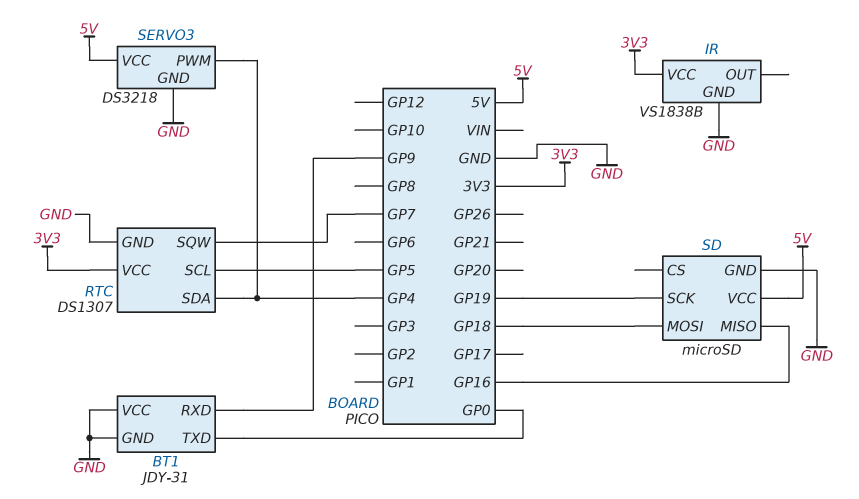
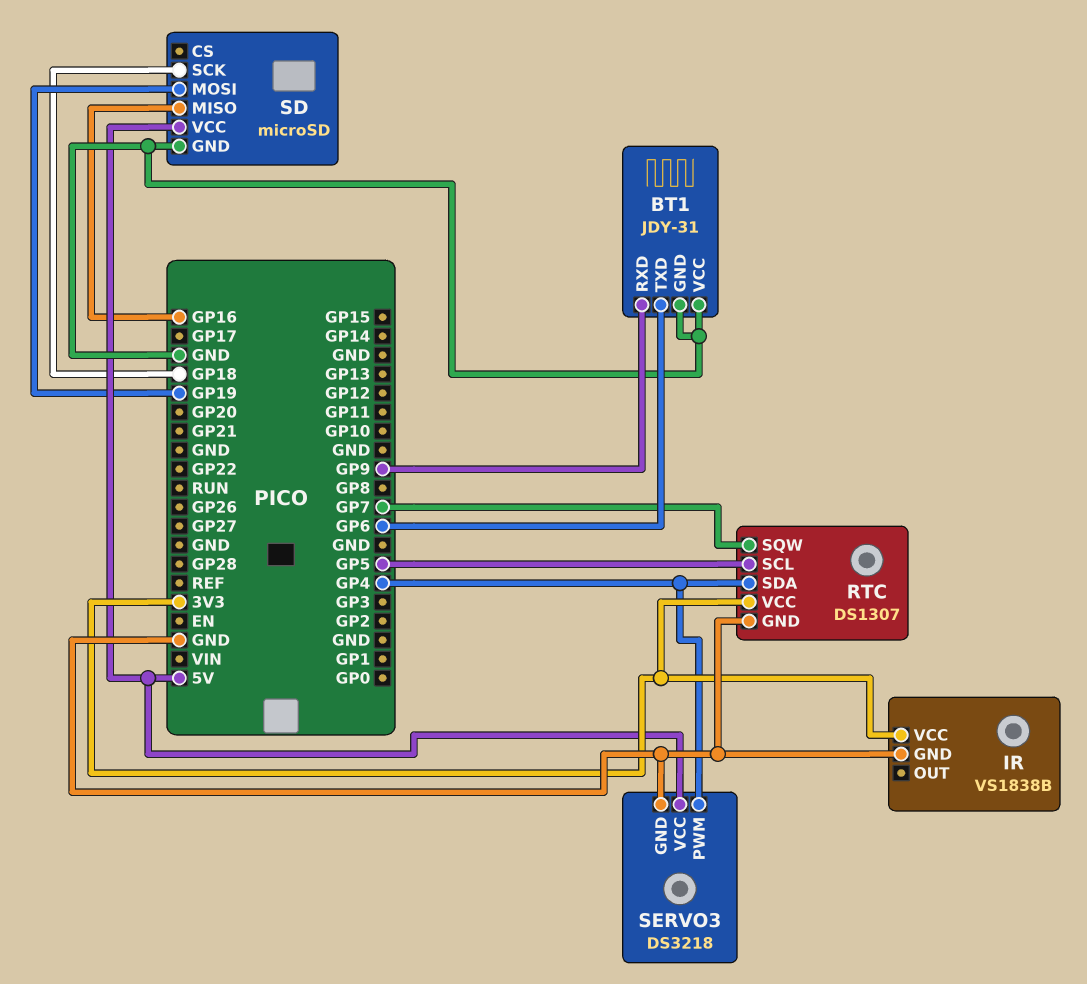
BT1 pin TXD: GP0 -> GP6
SD pin MOSI: GP18 -> GP19
SD pin SCK: GP19 -> GP18

